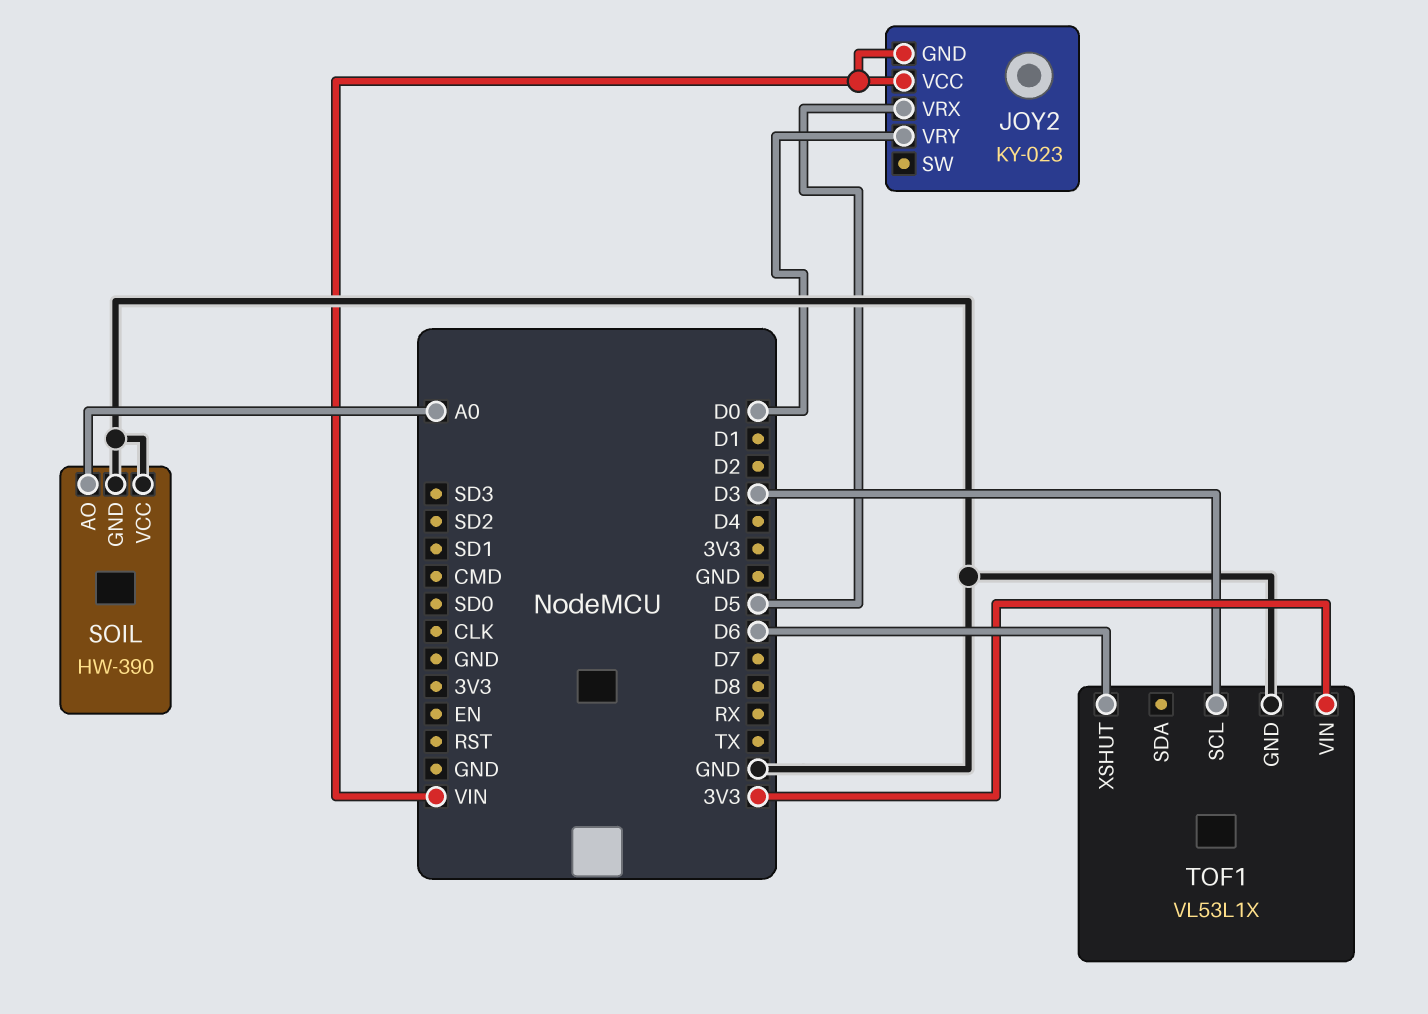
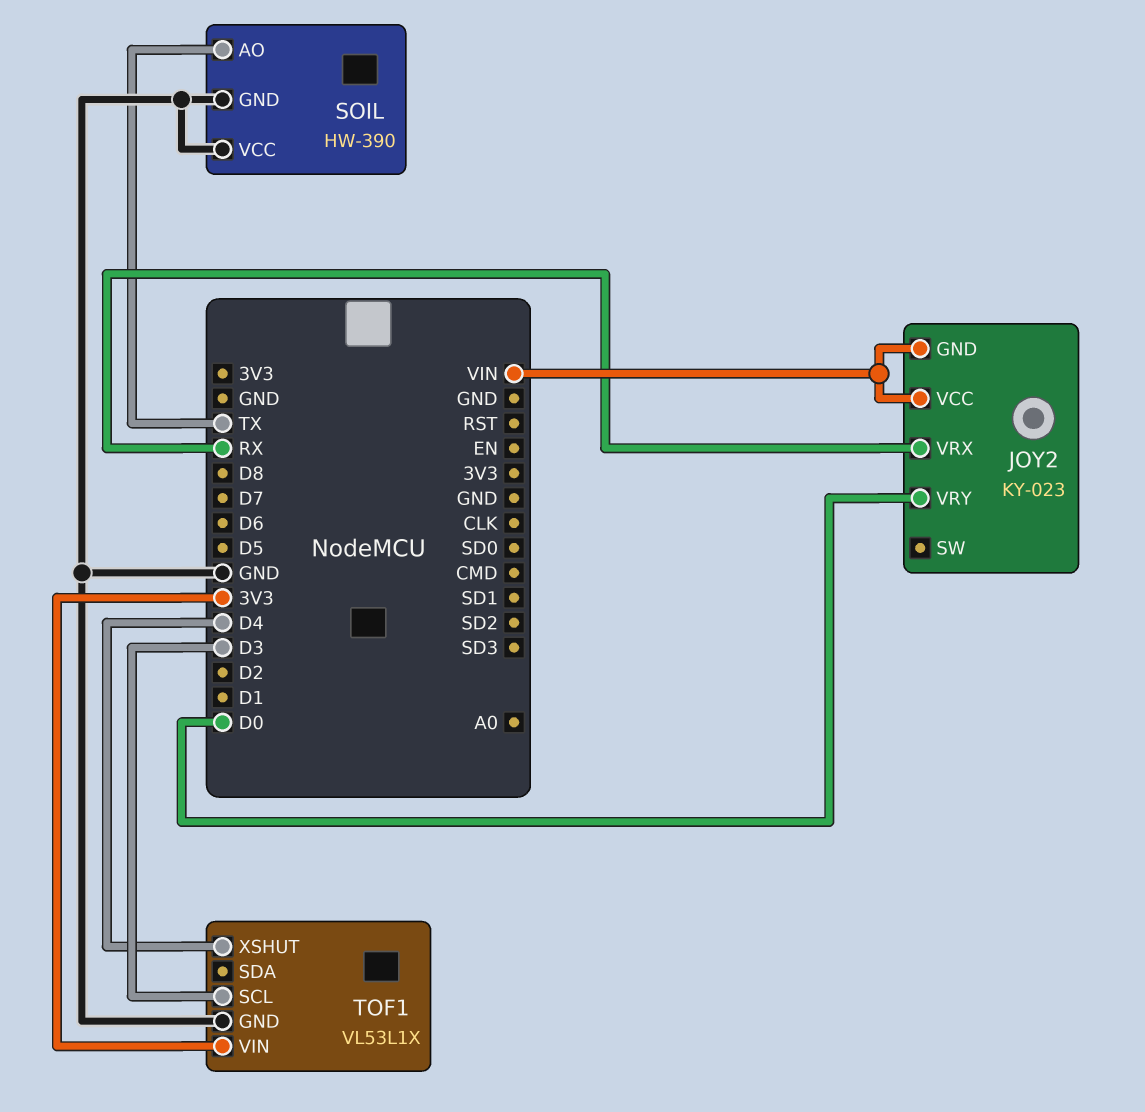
JOY2 pin VRX: D5 -> RX
SOIL pin AO: A0 -> TX
TOF1 pin XSHUT: D6 -> D4

